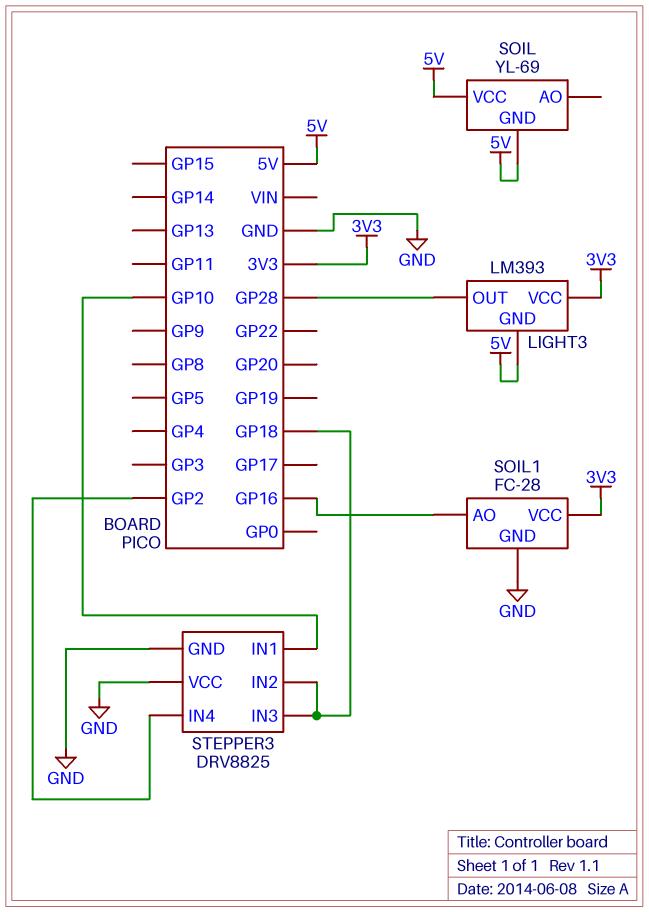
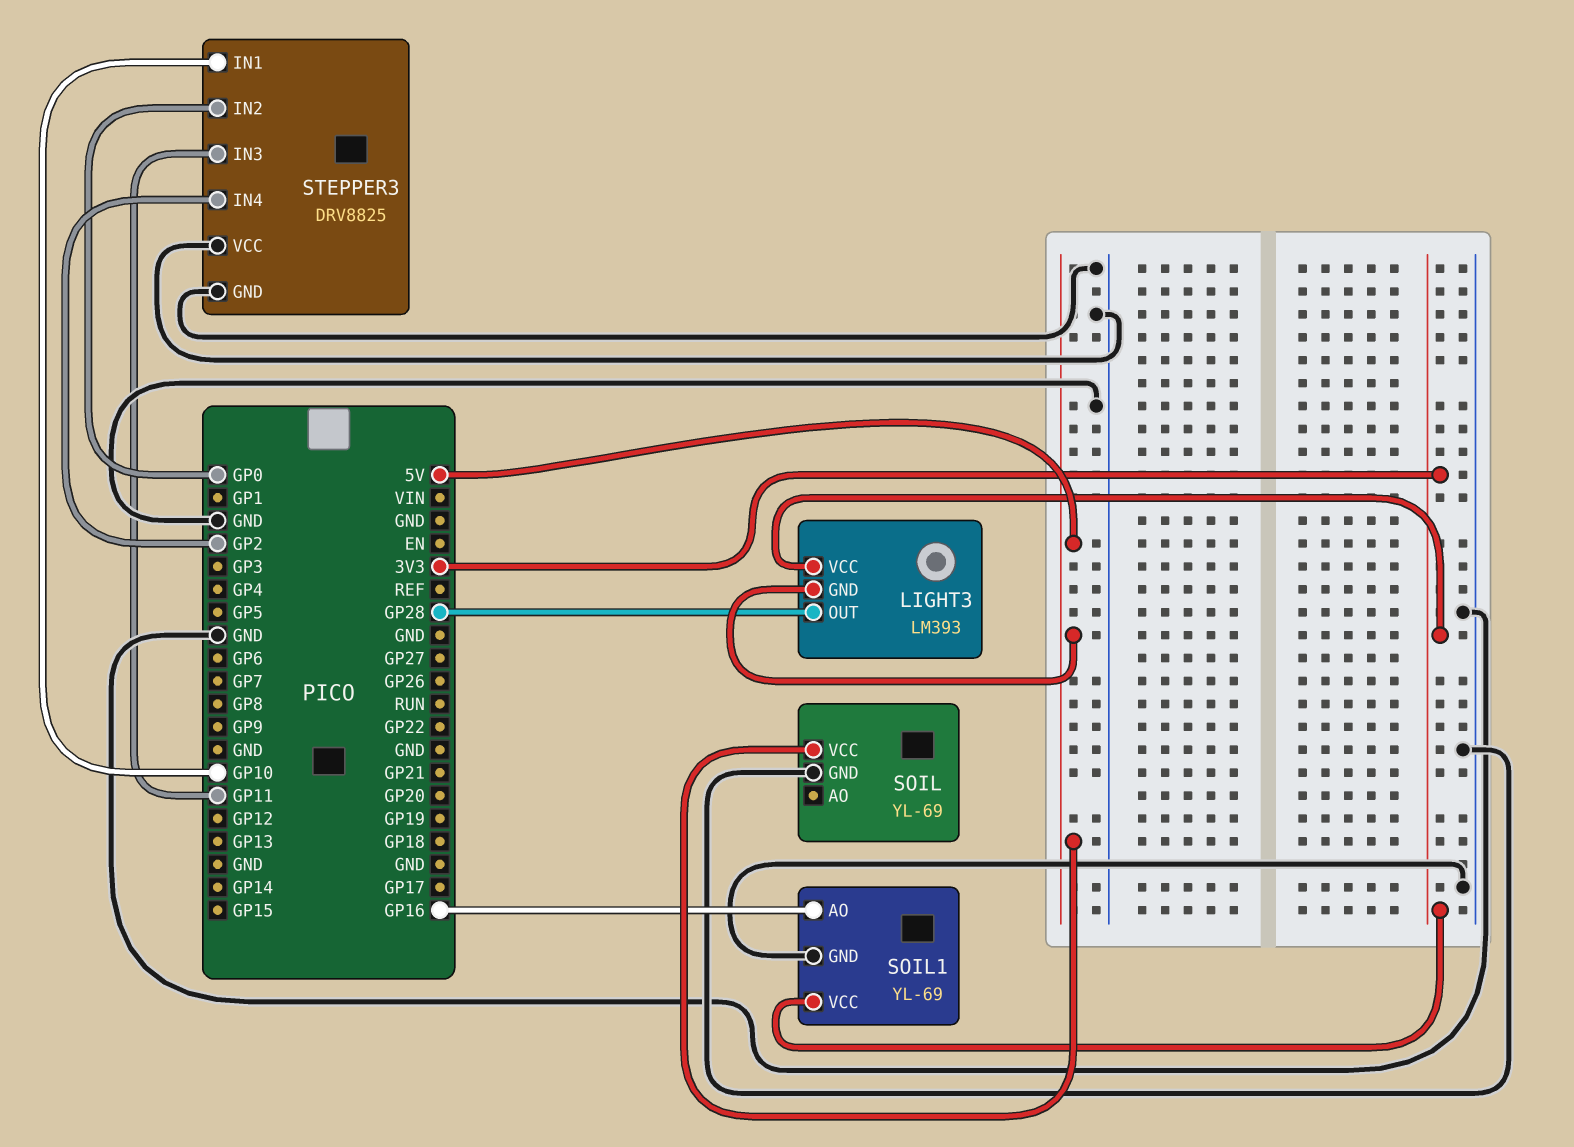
SOIL pin GND: 5V -> GND
SOIL1: FC-28 -> YL-69
STEPPER3 pin IN2: GP18 -> GP0
STEPPER3 pin IN3: GP18 -> GP11

